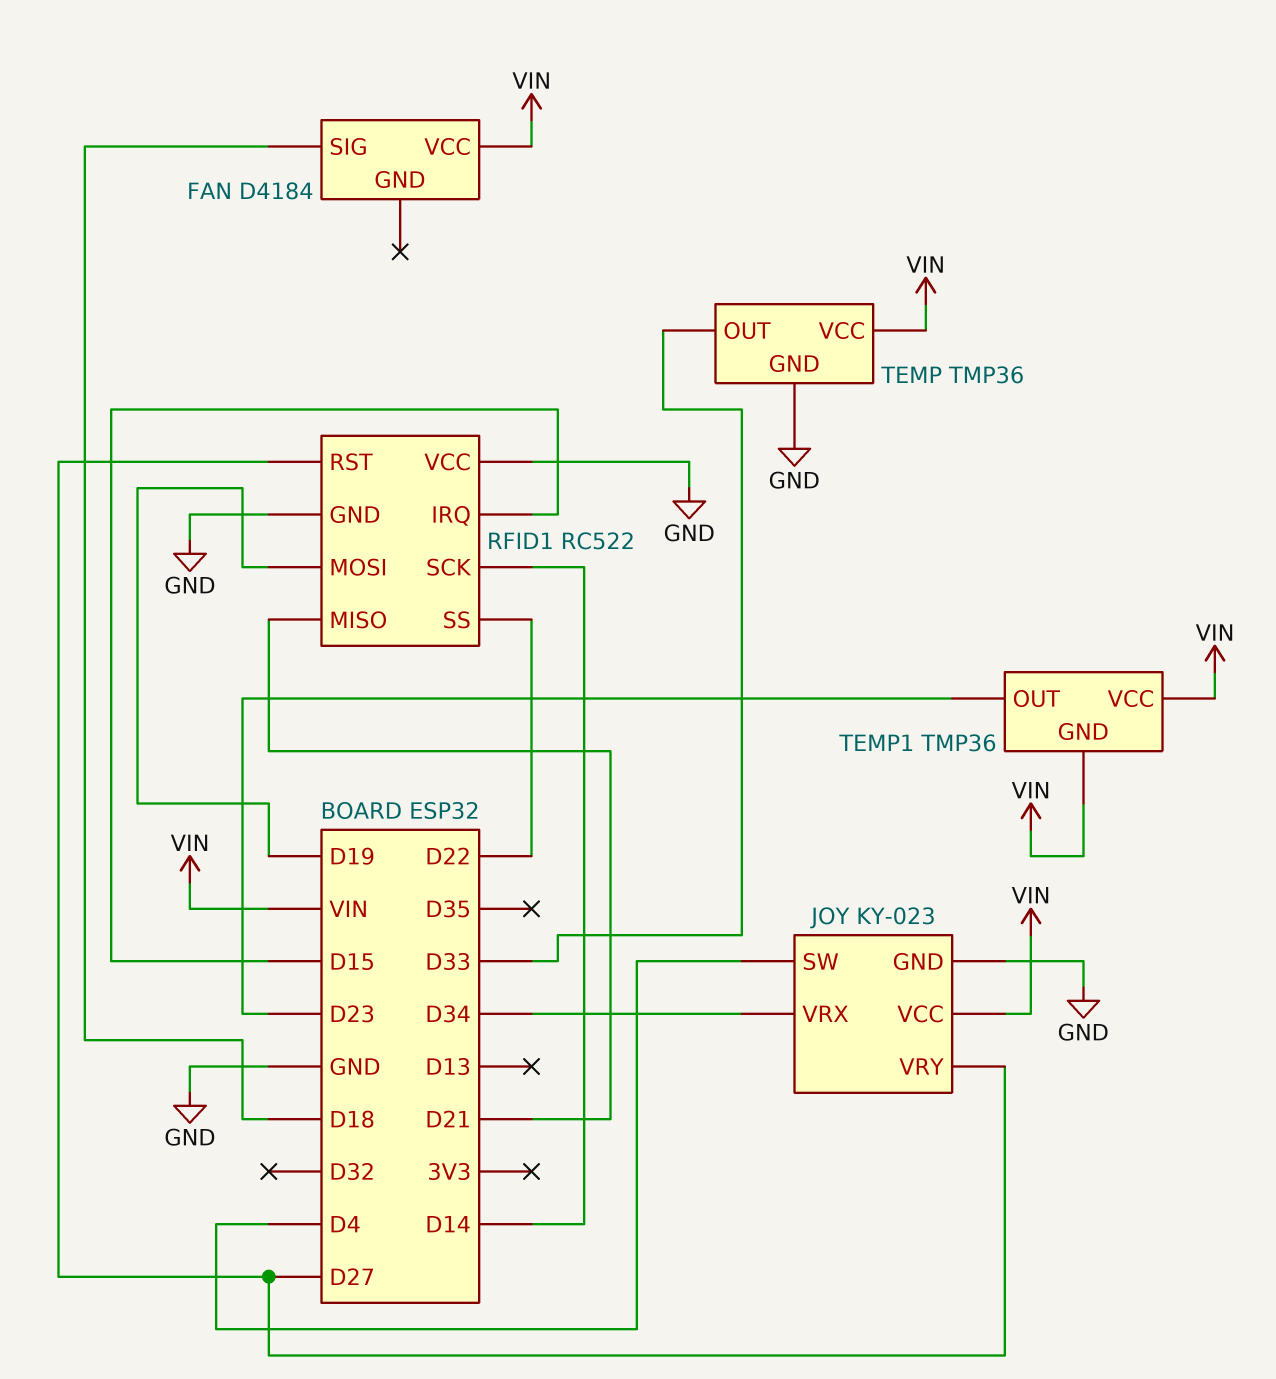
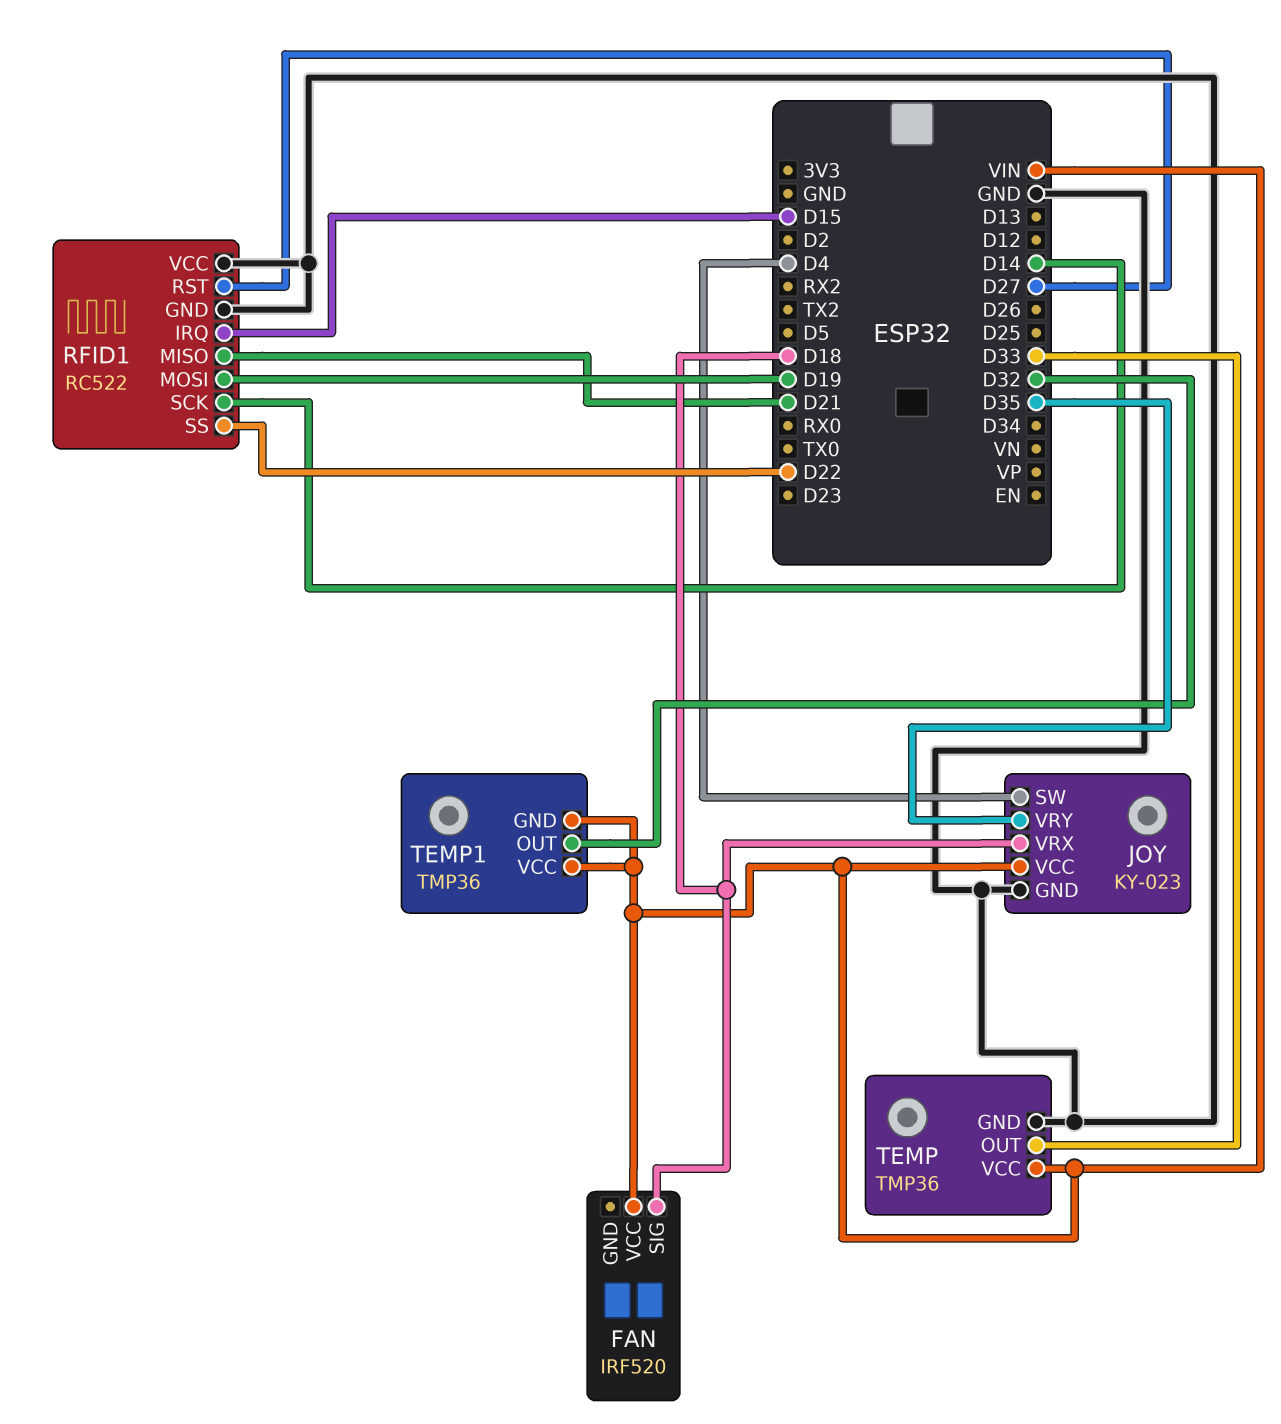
FAN: D4184 -> IRF520
JOY pin VRX: D34 -> D18
JOY pin VRY: D27 -> D35
TEMP1 pin OUT: D23 -> D32

